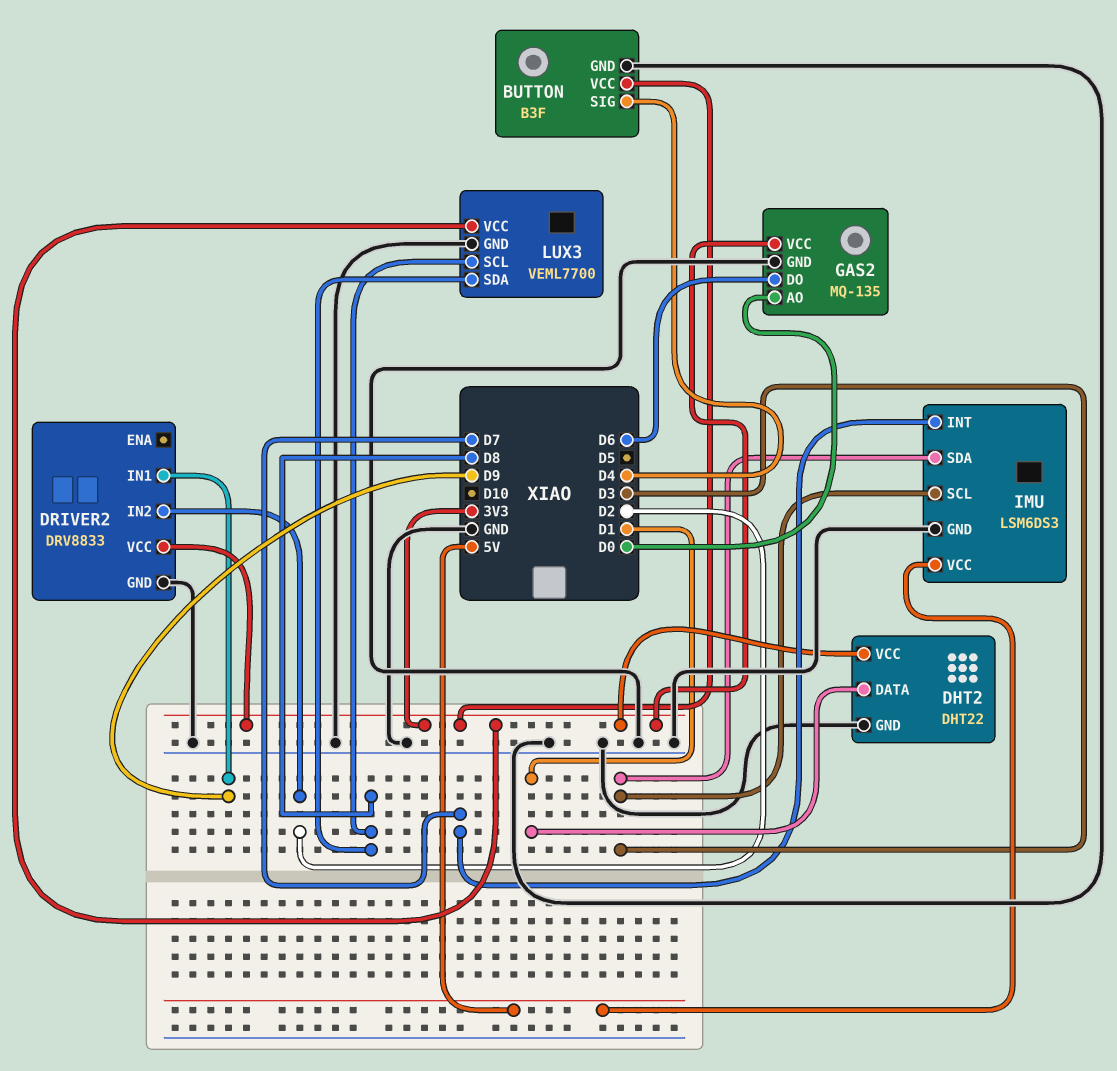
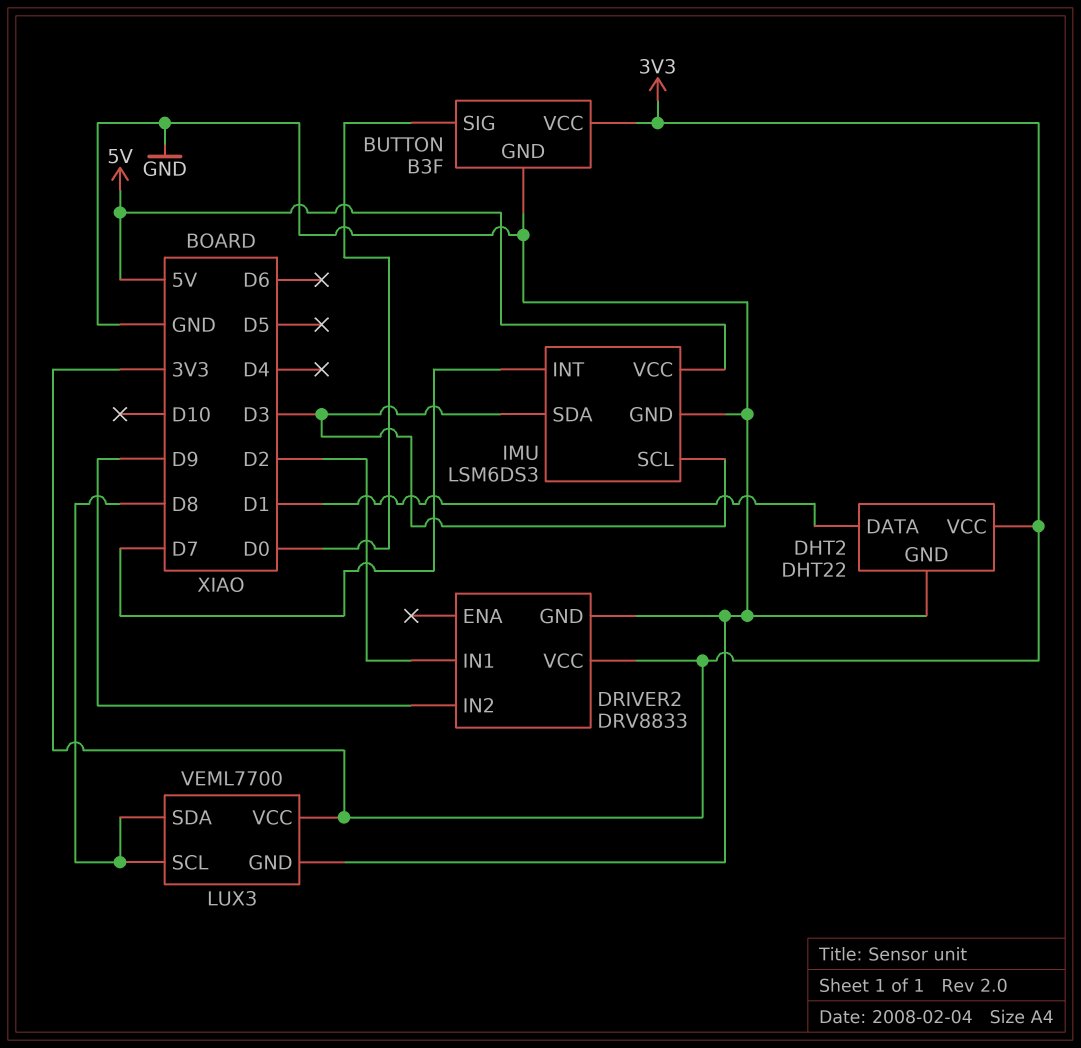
BUTTON pin SIG: D4 -> D0
DRIVER2 pin IN1: D9 -> D2
DRIVER2 pin IN2: D2 -> D9
GAS2: MQ-135 -> none
GAS2 pin AO: D0 -> none
GAS2 pin DO: D6 -> none
GAS2 pin GND: GND -> none
GAS2 pin VCC: 3V3 -> none

